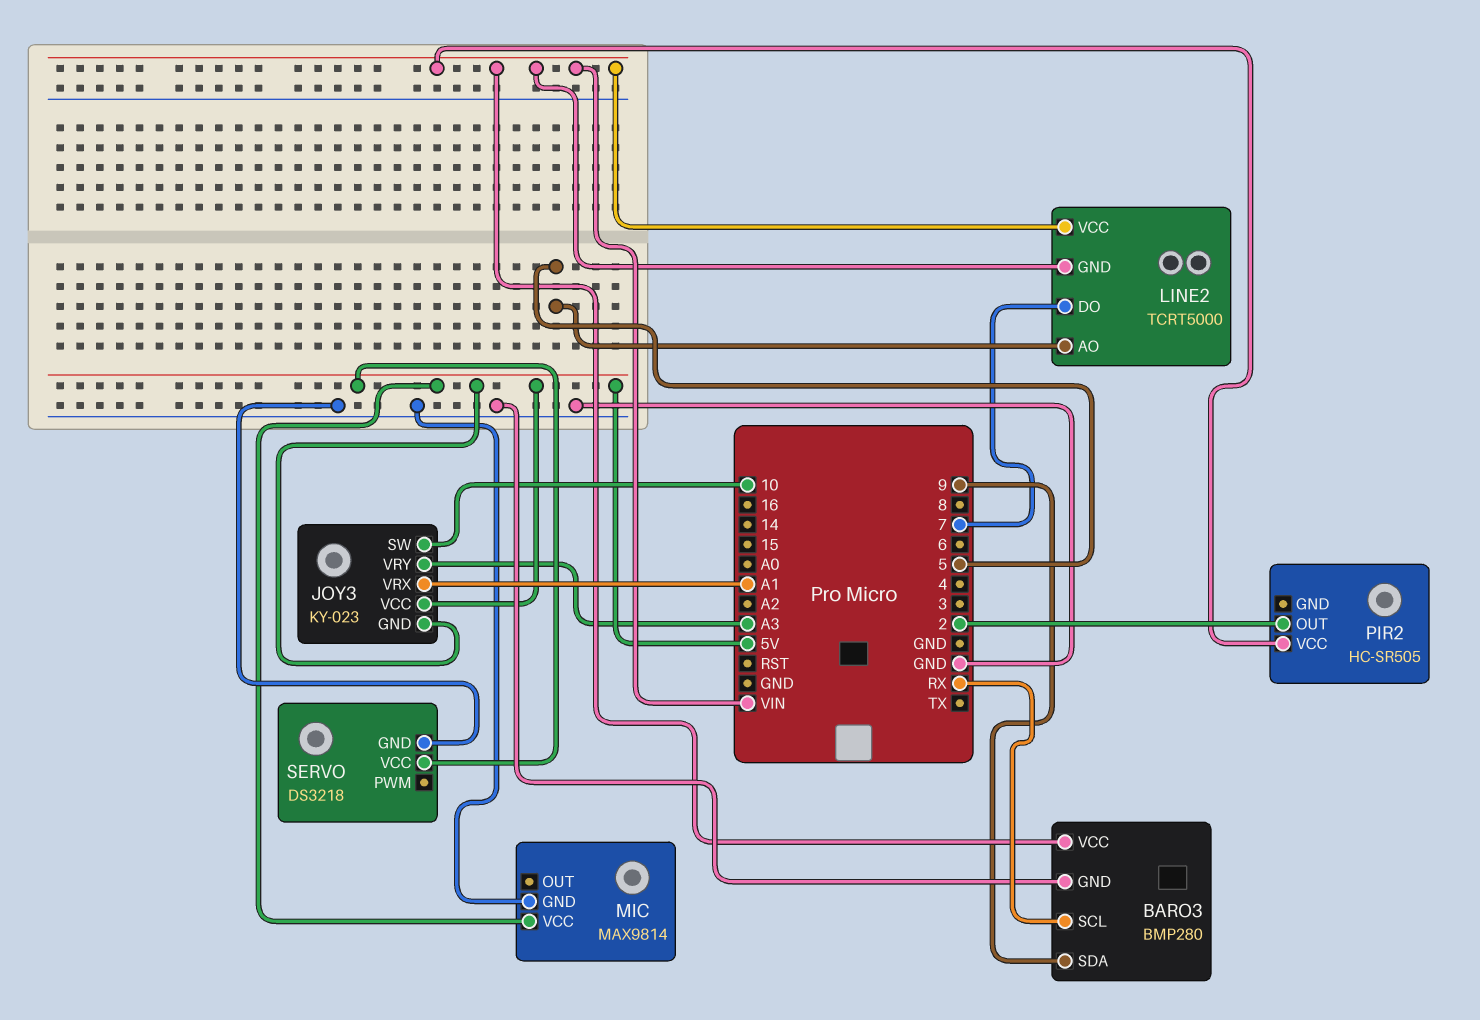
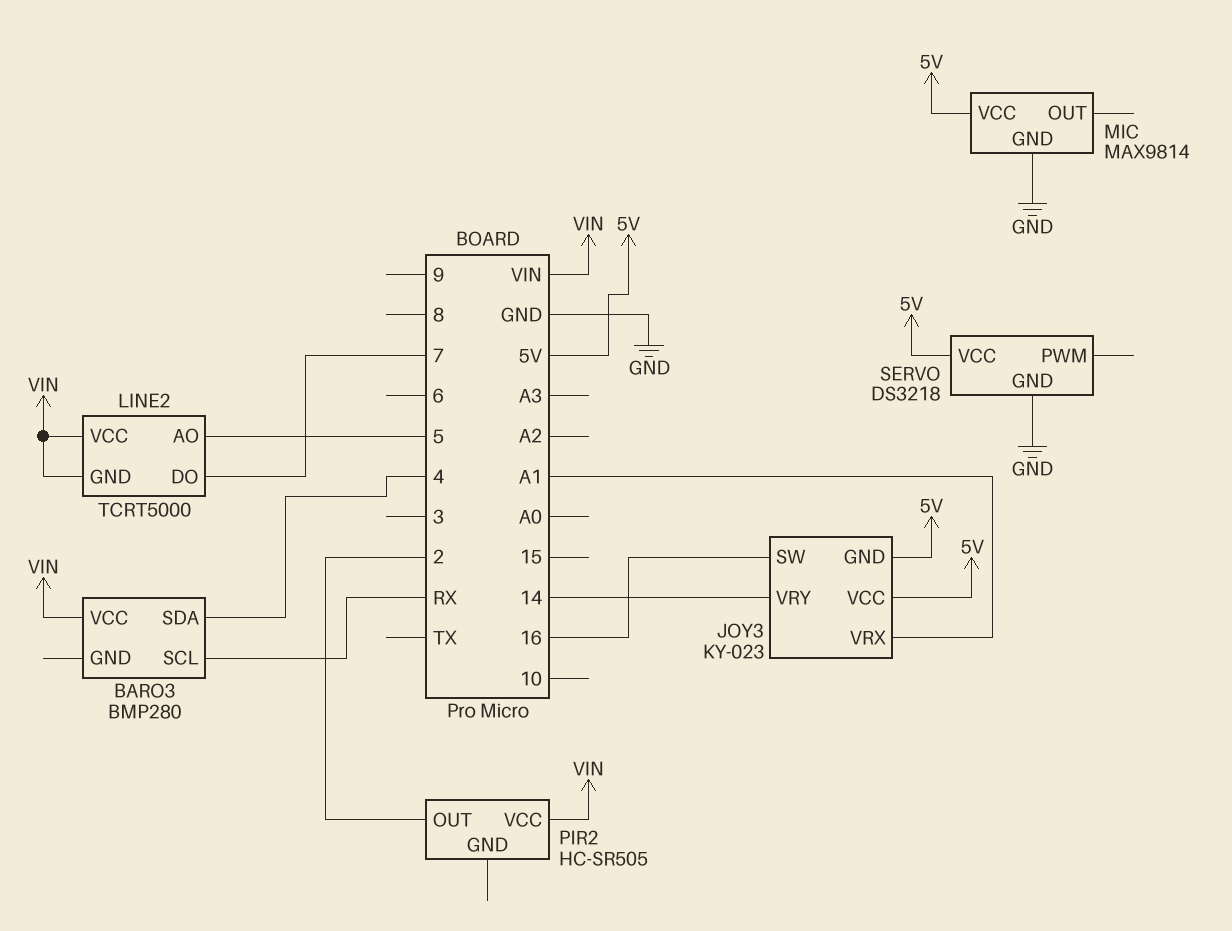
BARO3 pin GND: GND -> none
BARO3 pin SDA: 9 -> 4
JOY3 pin SW: 10 -> 16
JOY3 pin VRY: A3 -> 14

